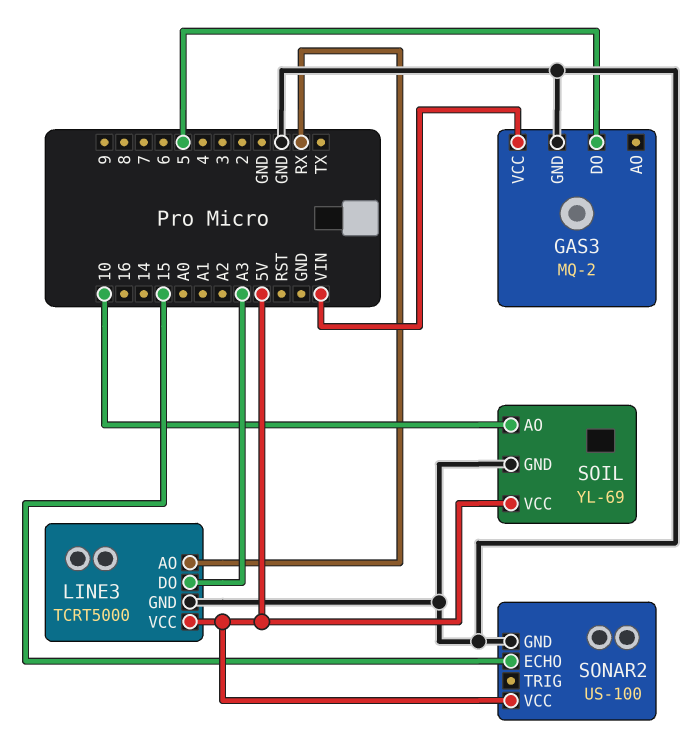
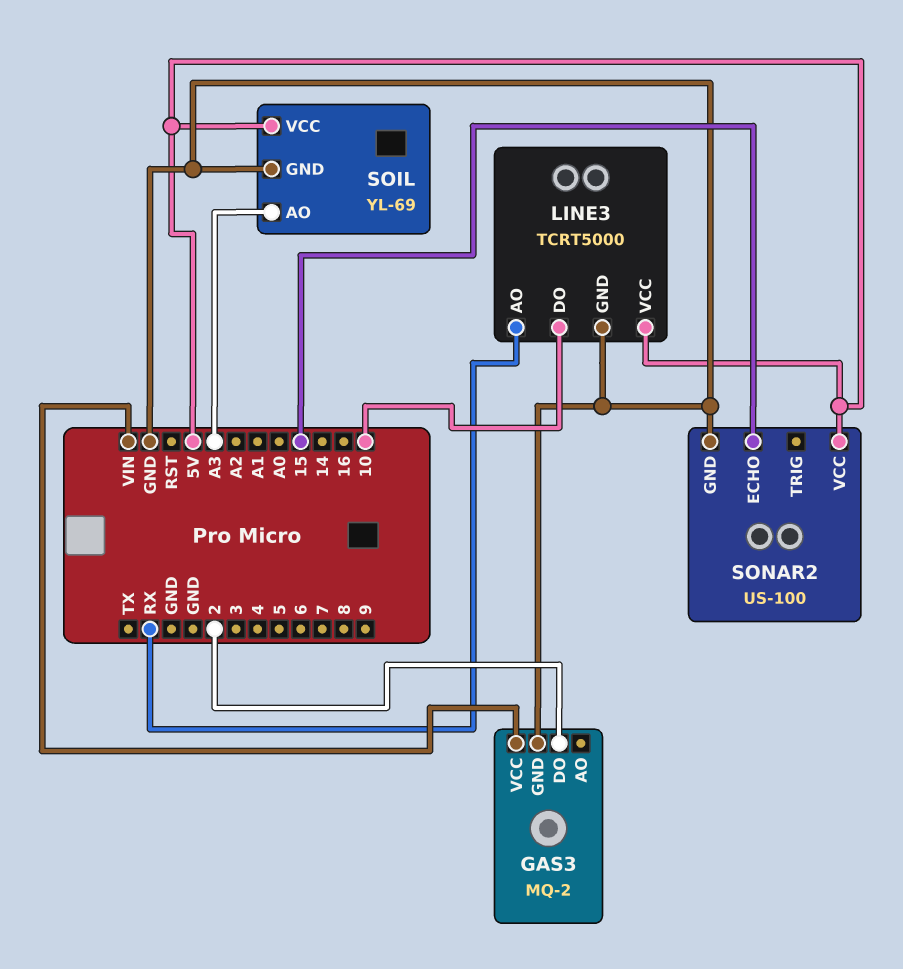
GAS3 pin DO: 5 -> 2
LINE3 pin DO: A3 -> 10
SOIL pin AO: 10 -> A3

